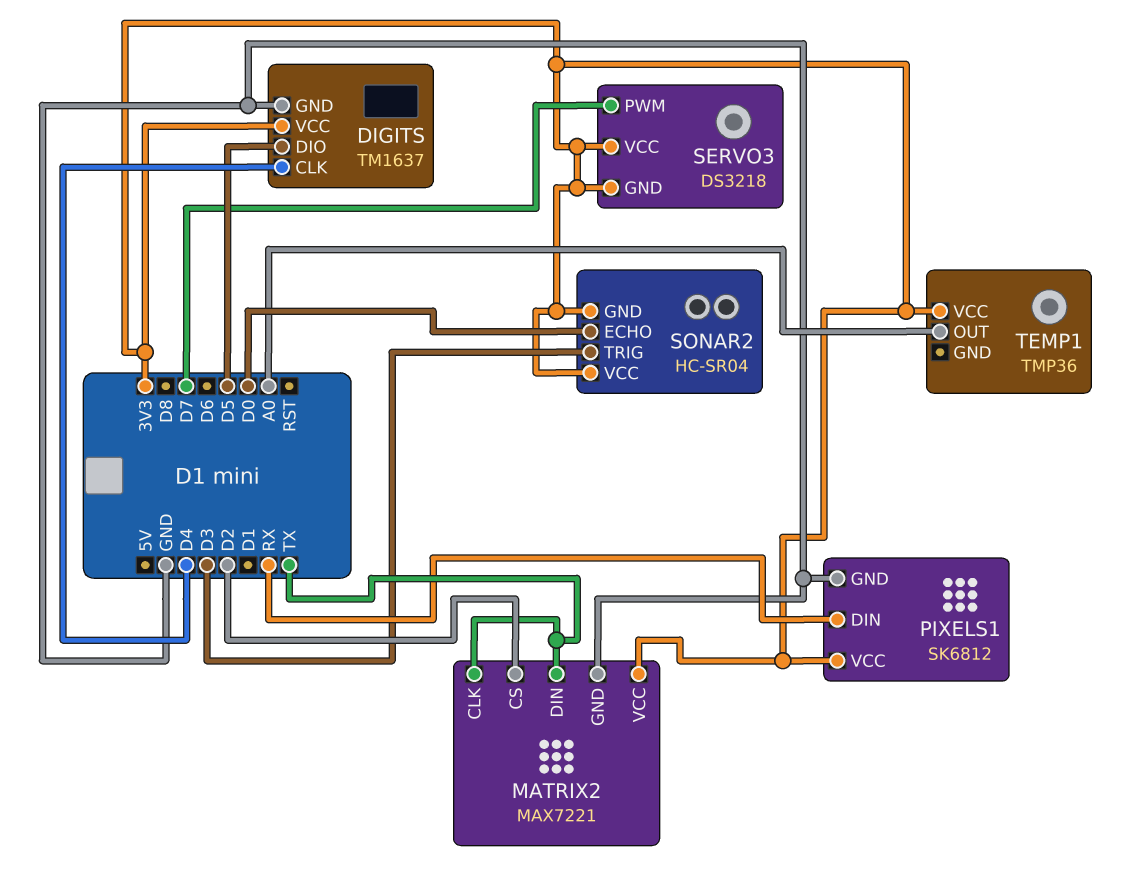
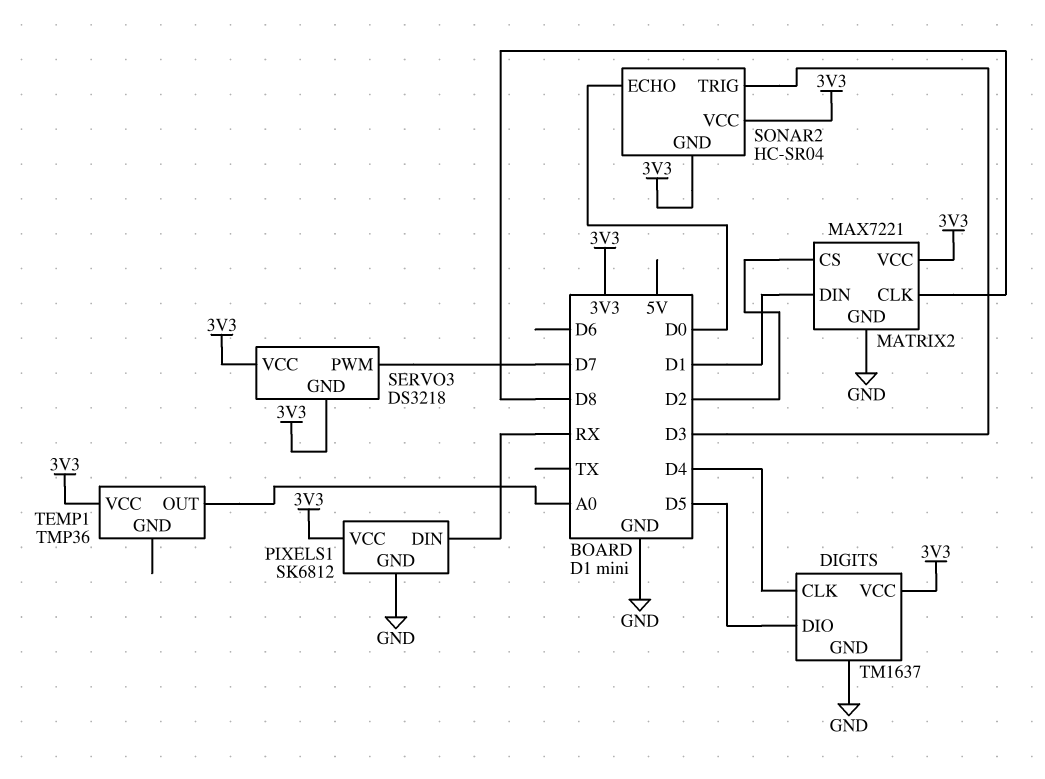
MATRIX2 pin CLK: TX -> D8
MATRIX2 pin DIN: TX -> D1

